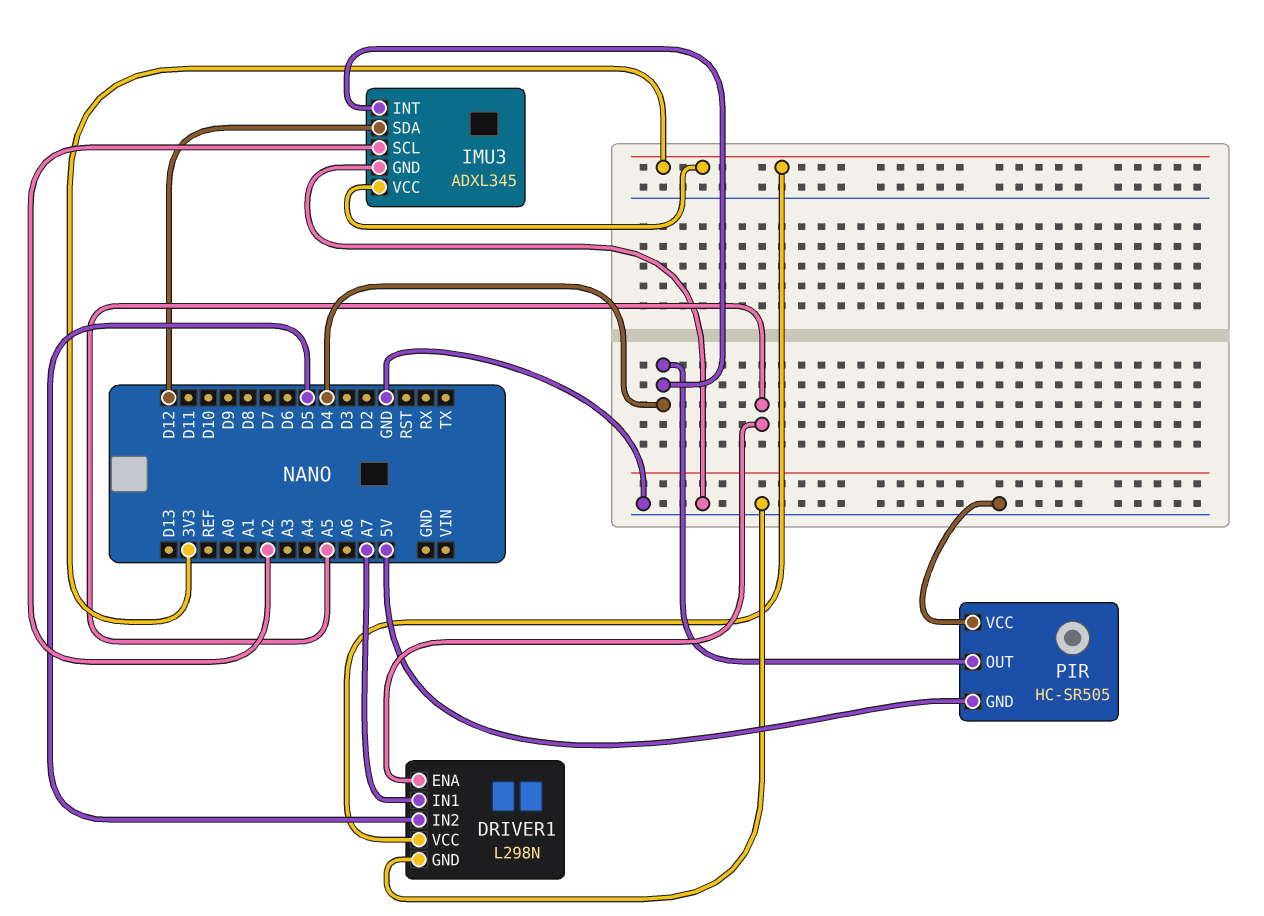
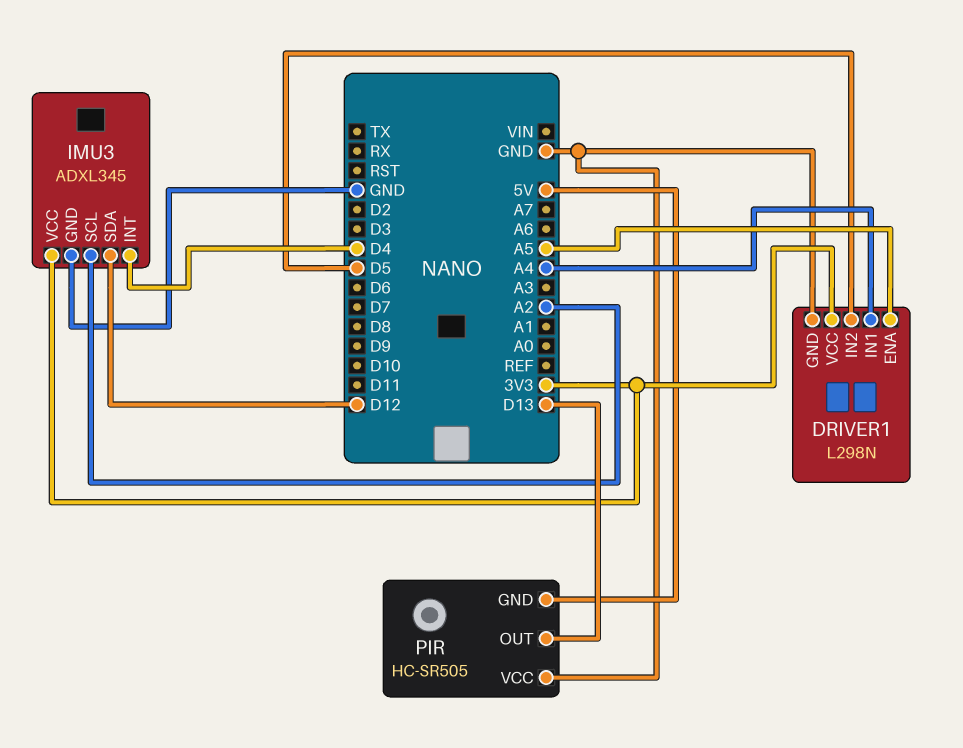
DRIVER1 pin IN1: A7 -> A4
PIR pin OUT: D4 -> D13

